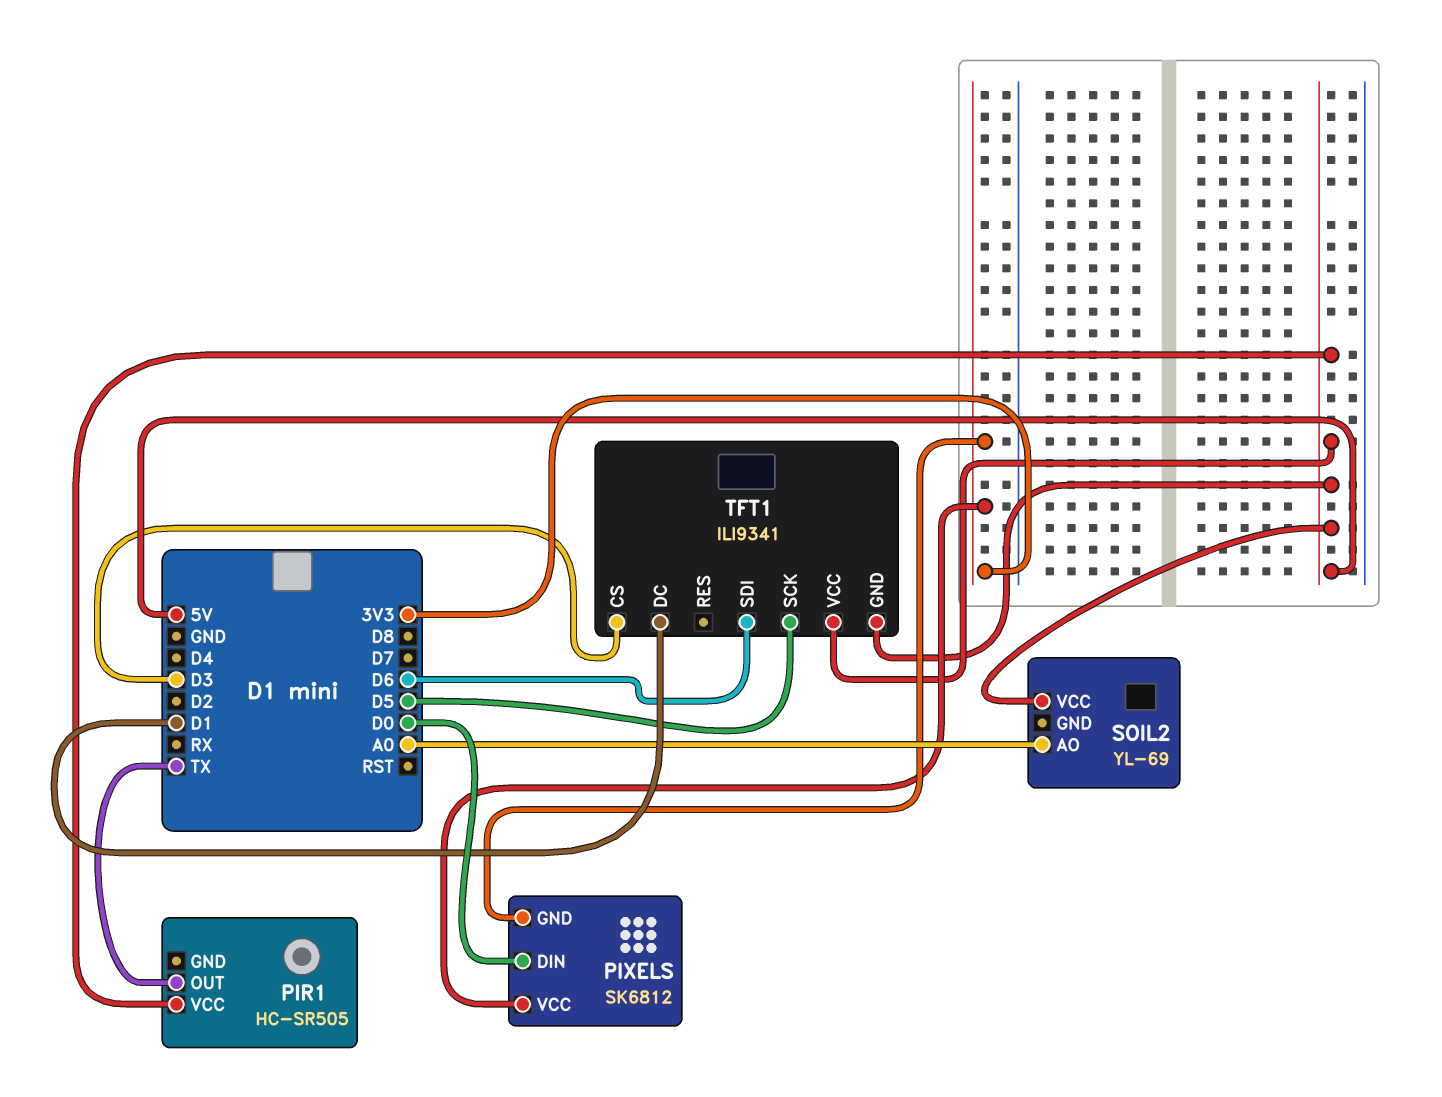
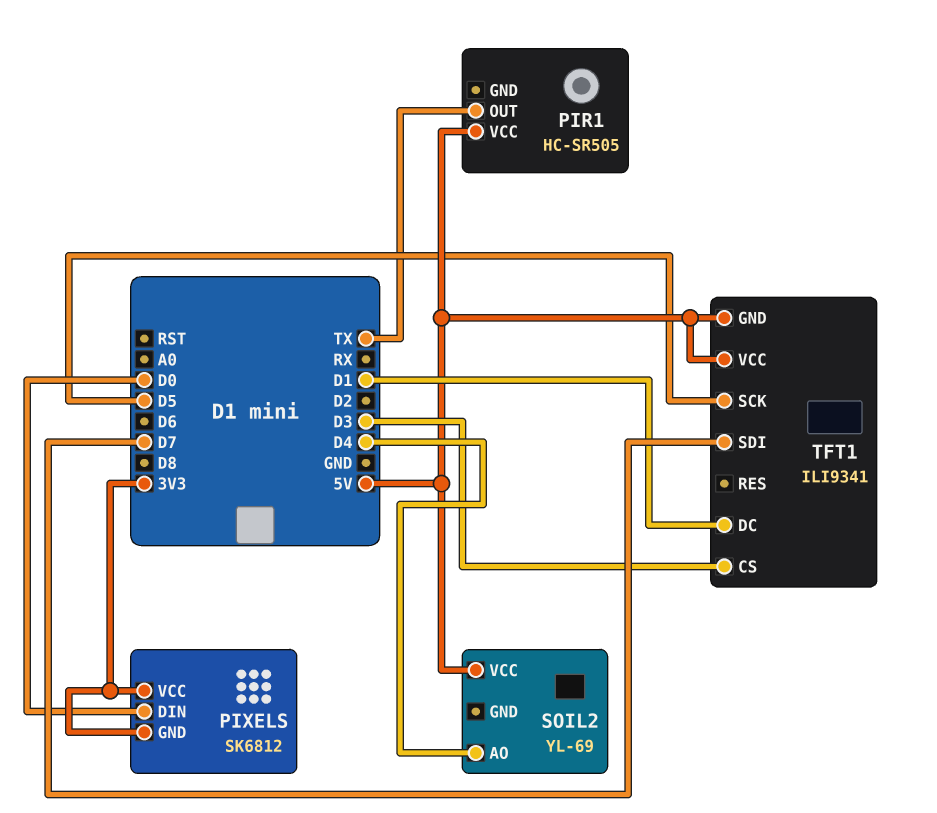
SOIL2 pin AO: A0 -> D4
TFT1 pin SDI: D6 -> D7

